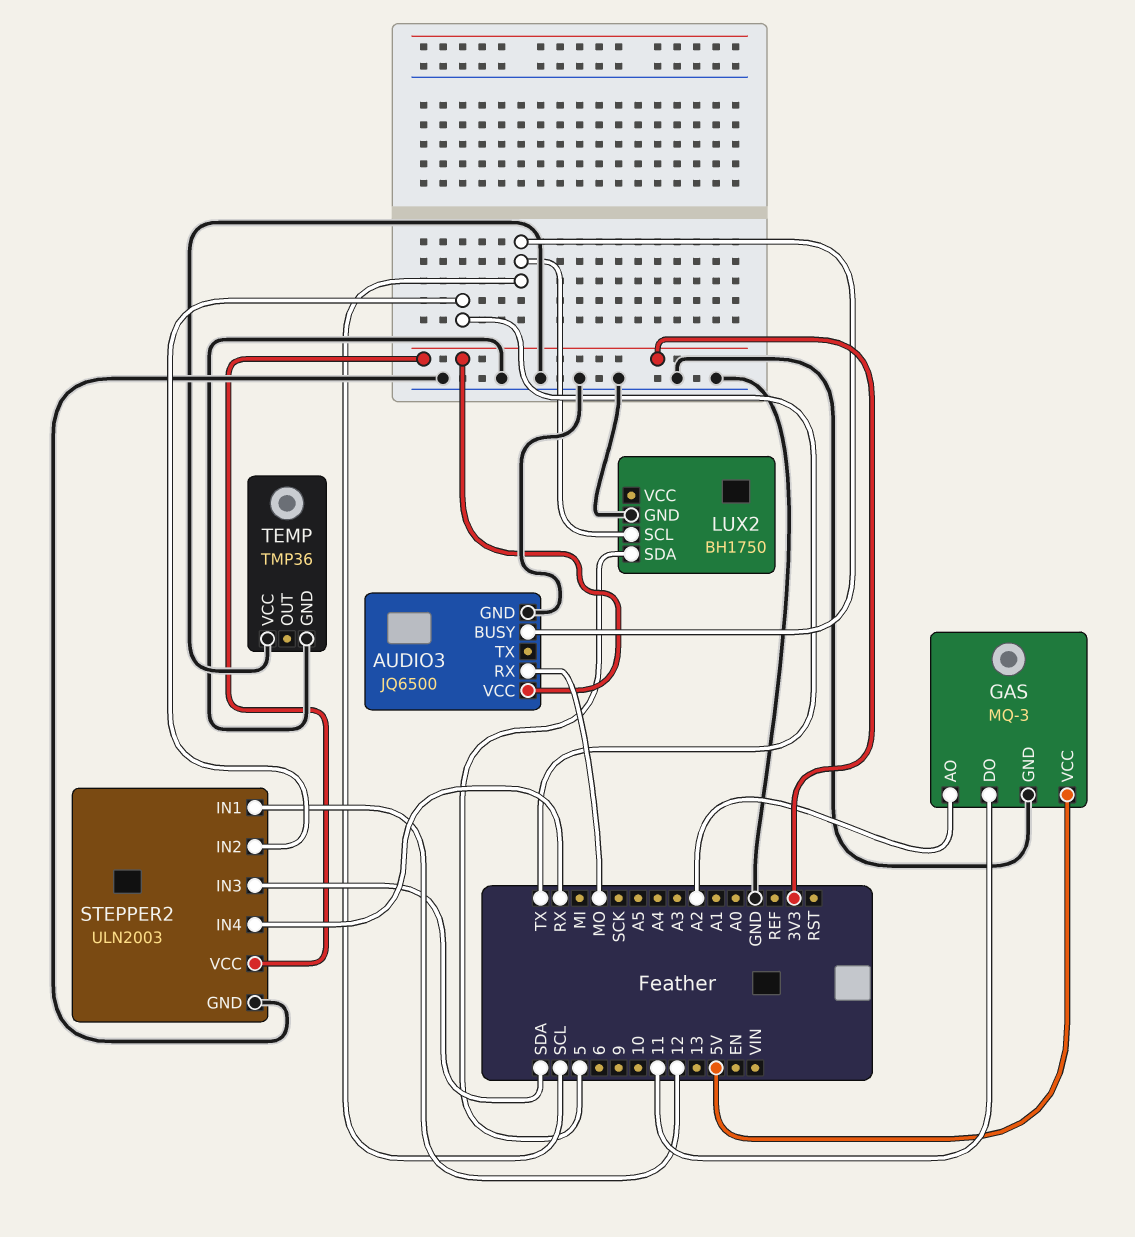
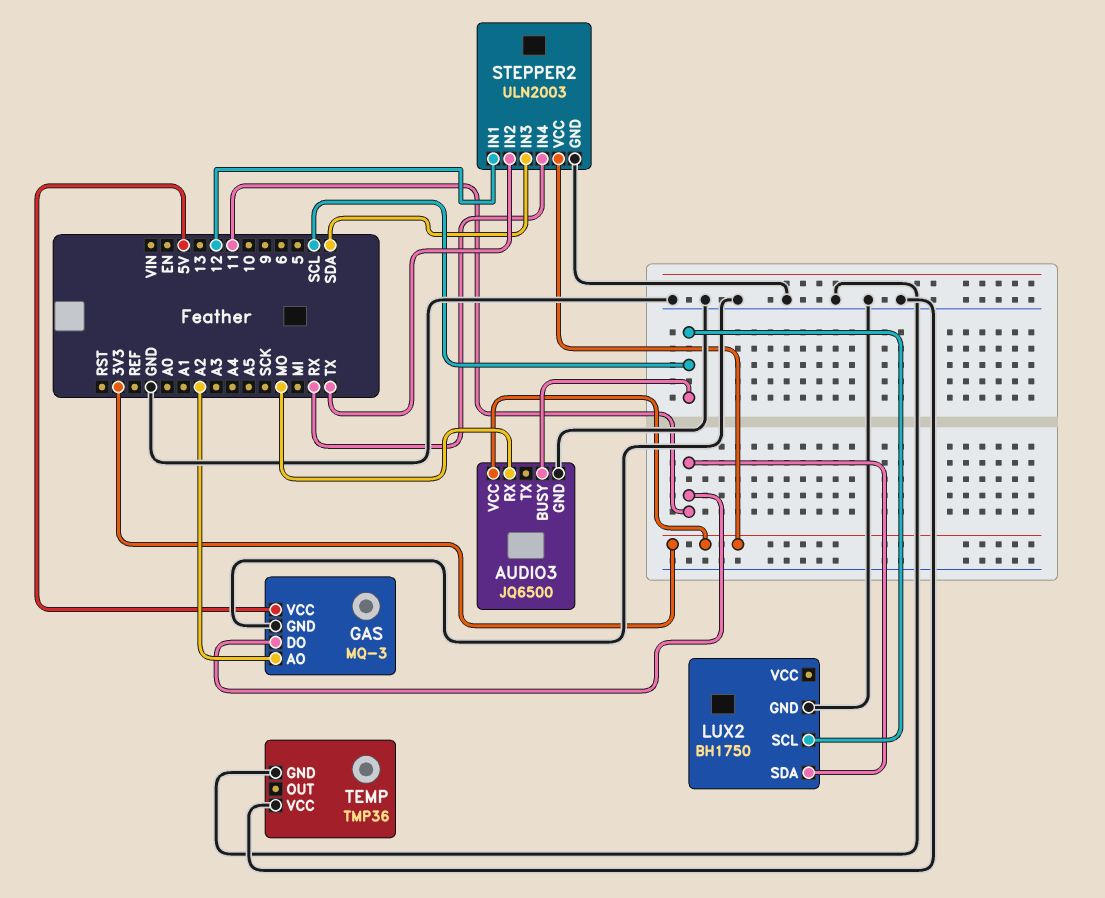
LUX2 pin SDA: 5 -> 11

